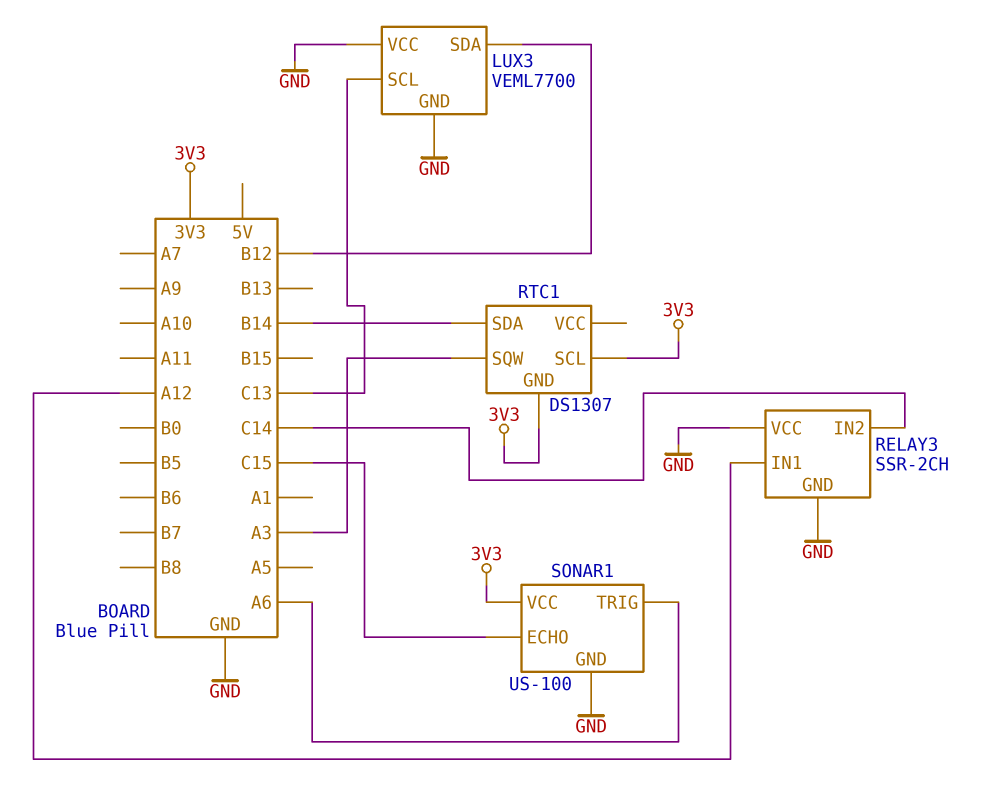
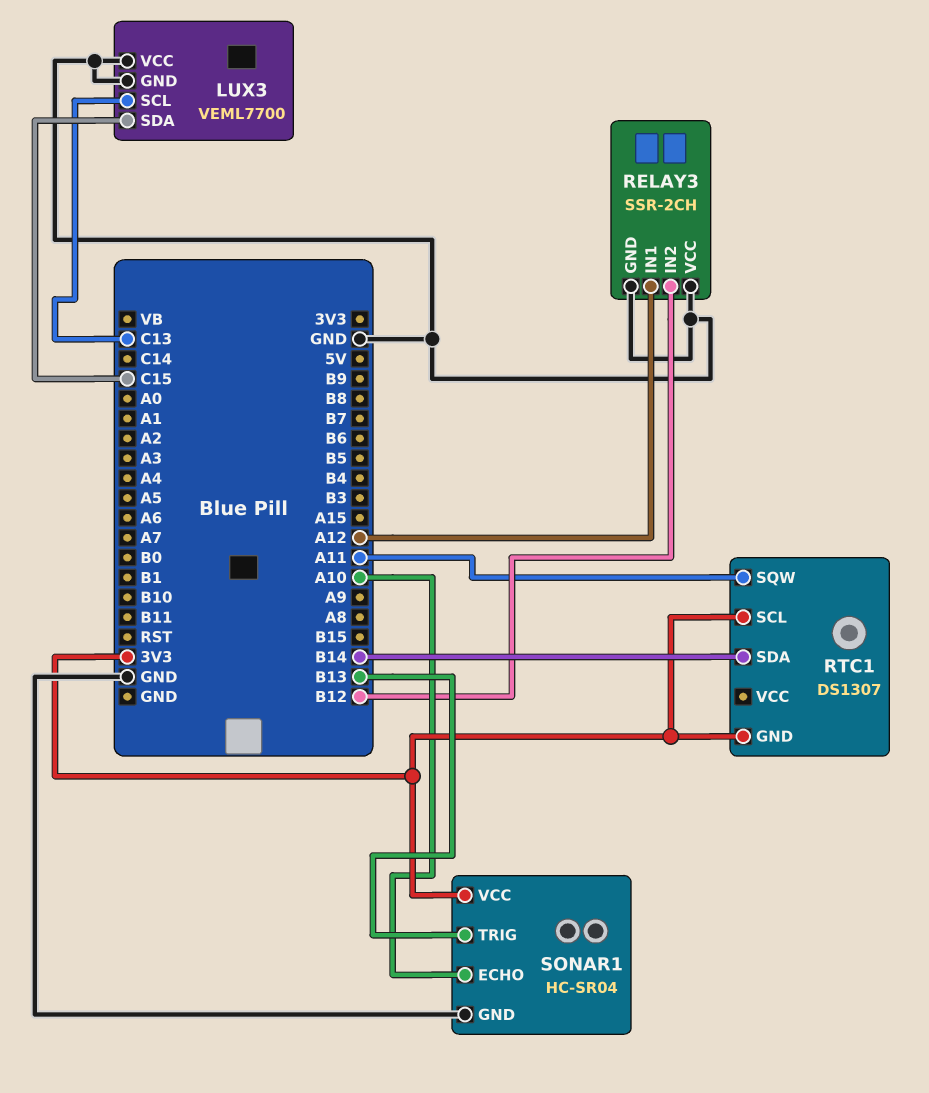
LUX3 pin SDA: B12 -> C15
RELAY3 pin IN2: C14 -> B12
RTC1 pin SQW: A3 -> A11
SONAR1: US-100 -> HC-SR04
SONAR1 pin ECHO: C15 -> A10
SONAR1 pin TRIG: A6 -> B13

